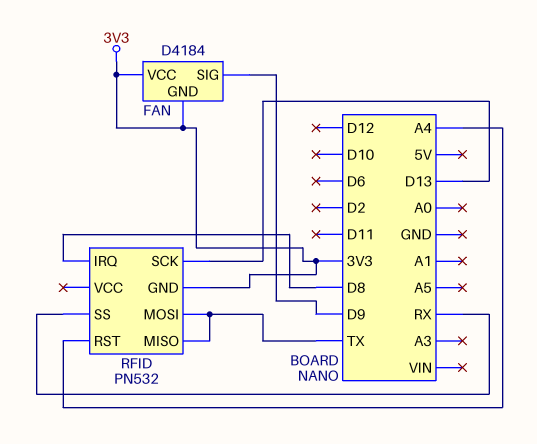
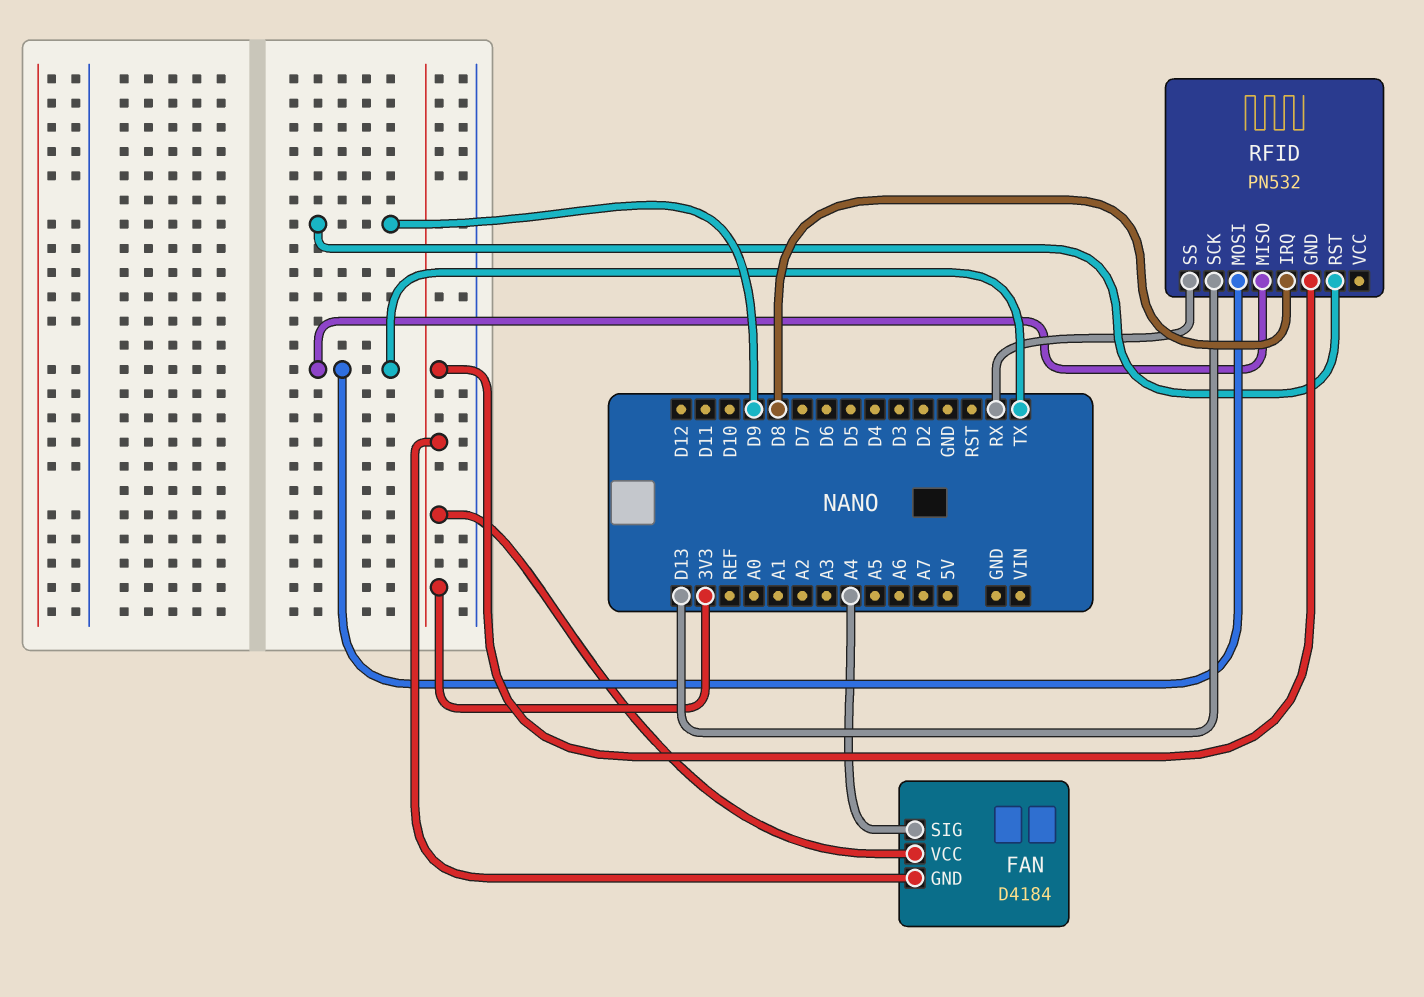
FAN pin SIG: D9 -> A4
RFID pin RST: A4 -> D9

